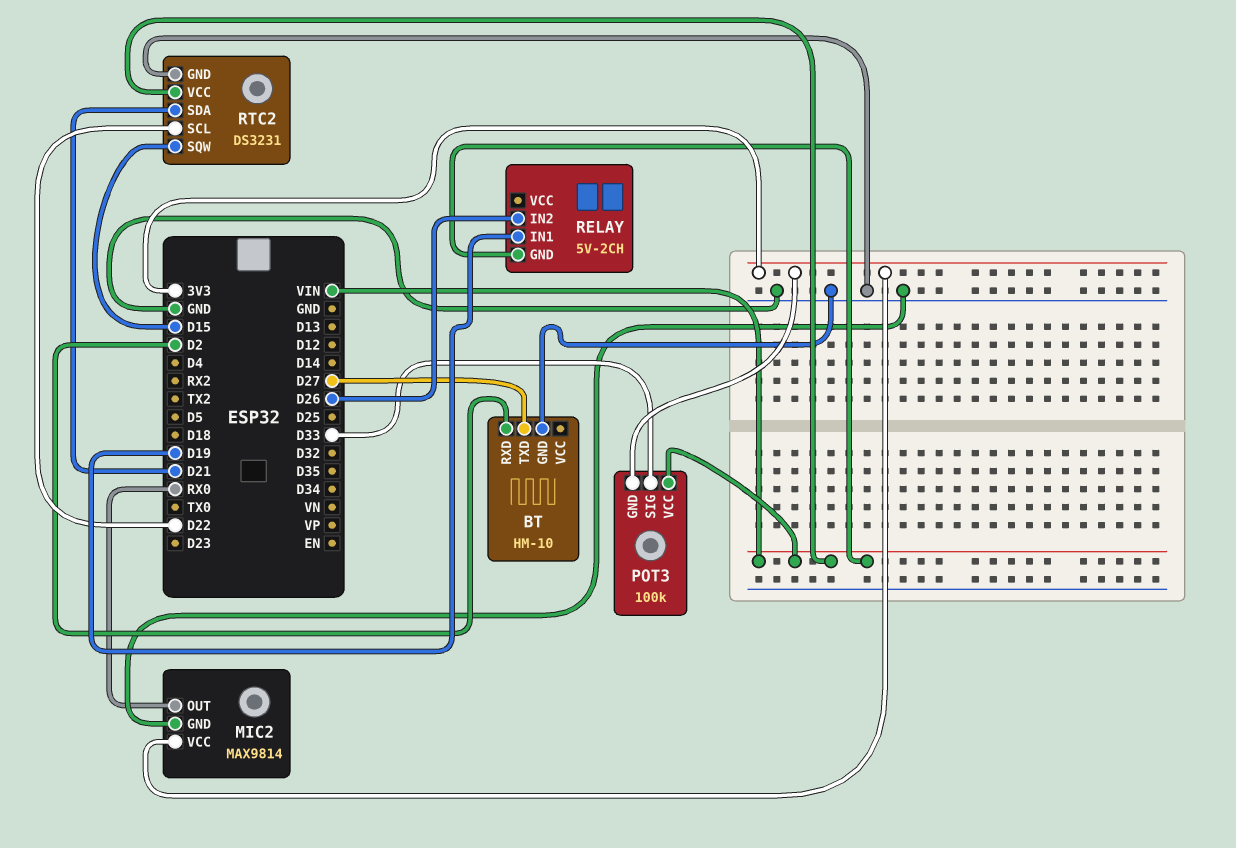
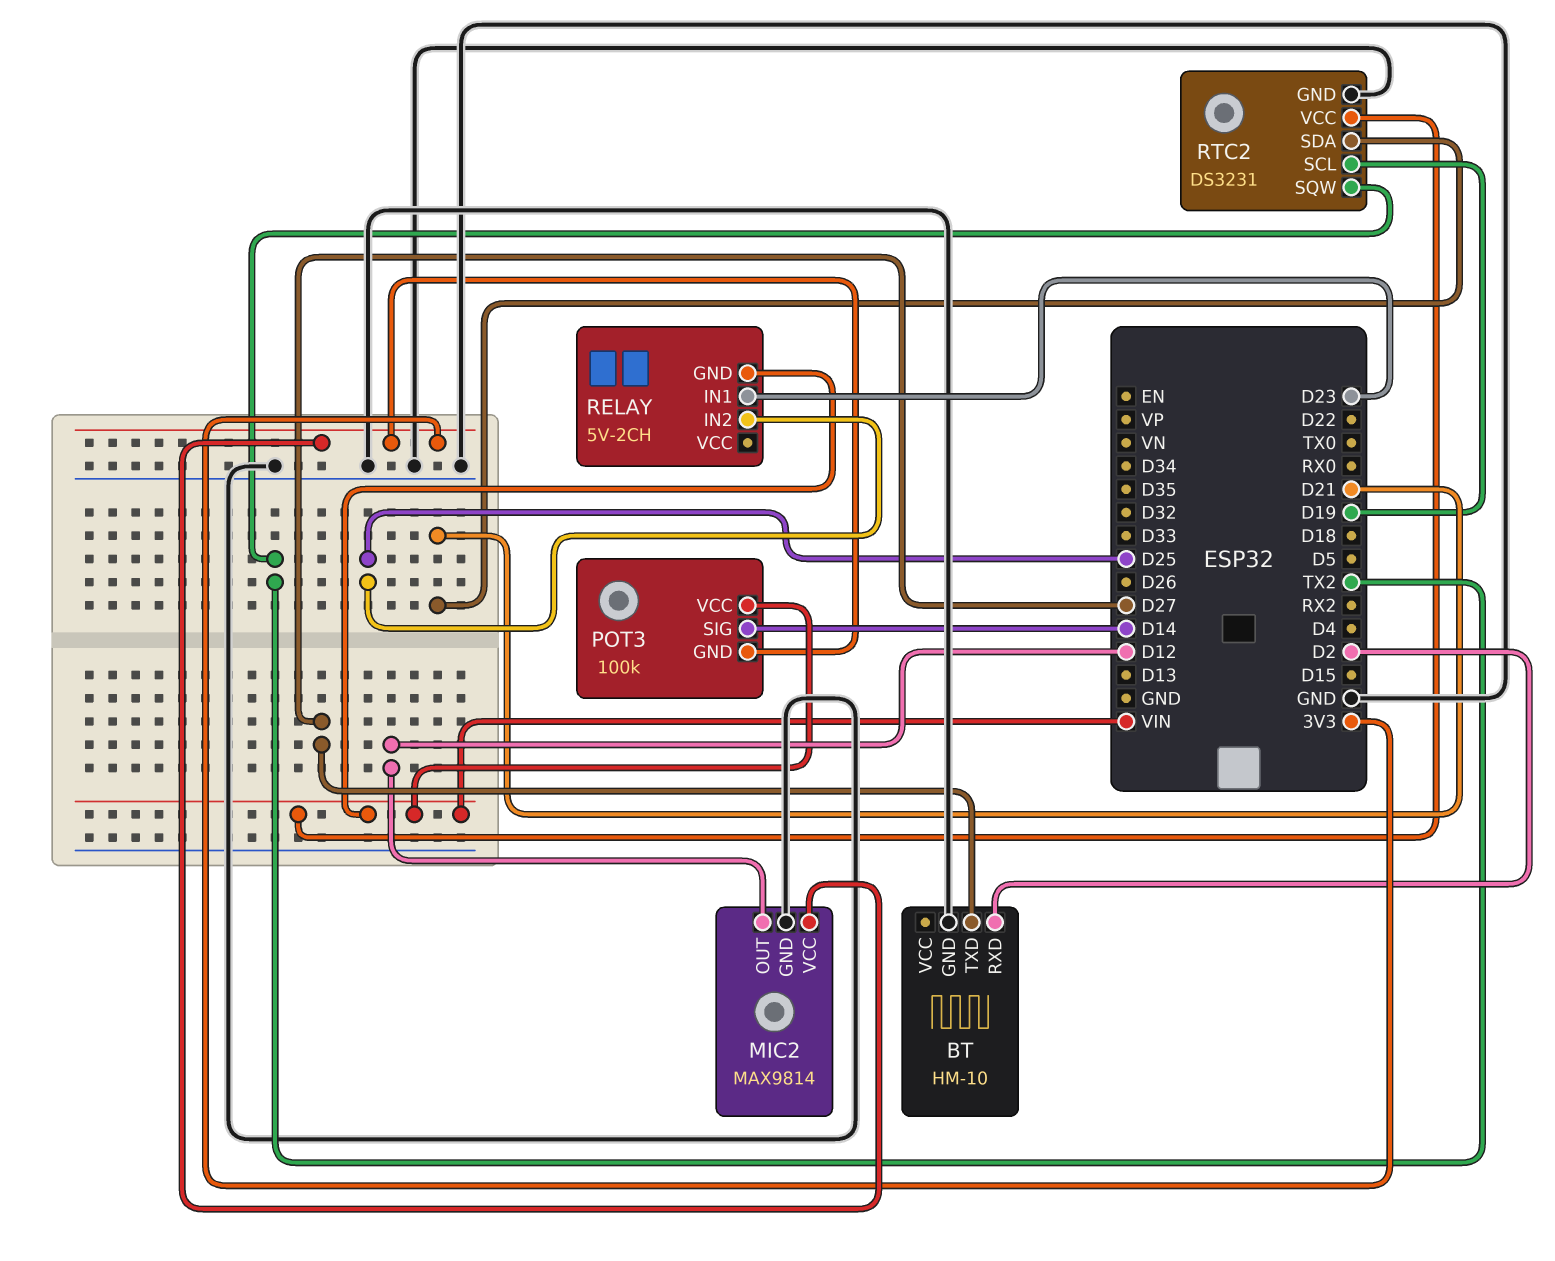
MIC2 pin OUT: RX0 -> D12
POT3 pin SIG: D33 -> D14
RELAY pin IN1: D19 -> D23
RELAY pin IN2: D26 -> D25
RTC2 pin SCL: D22 -> D19
RTC2 pin SQW: D15 -> TX2

